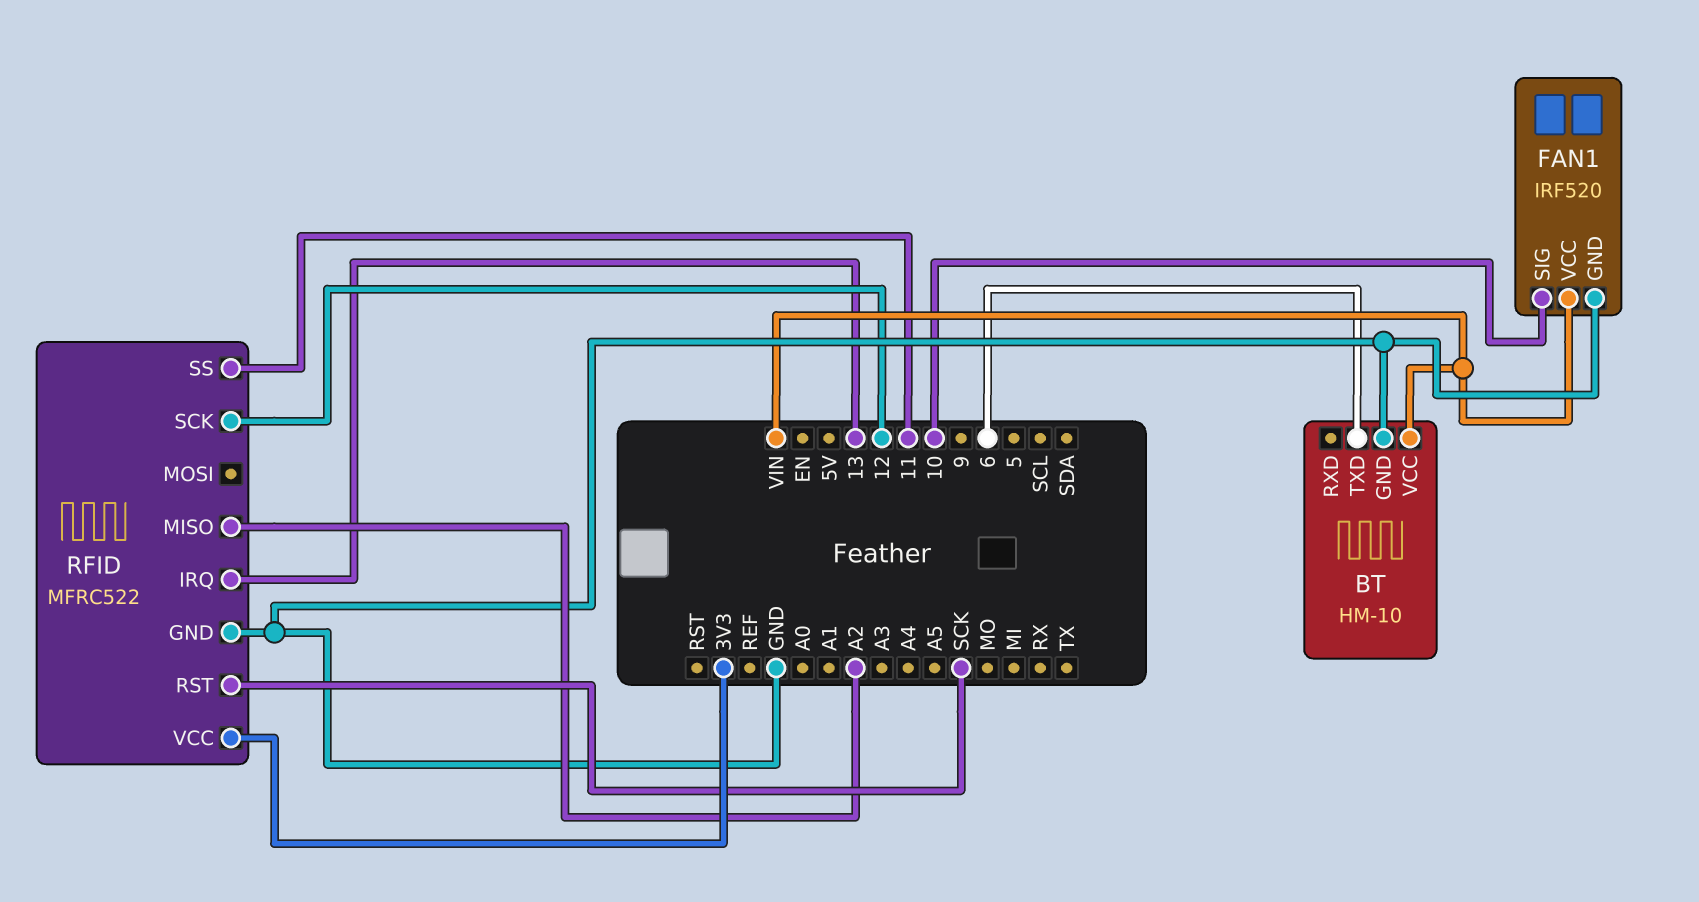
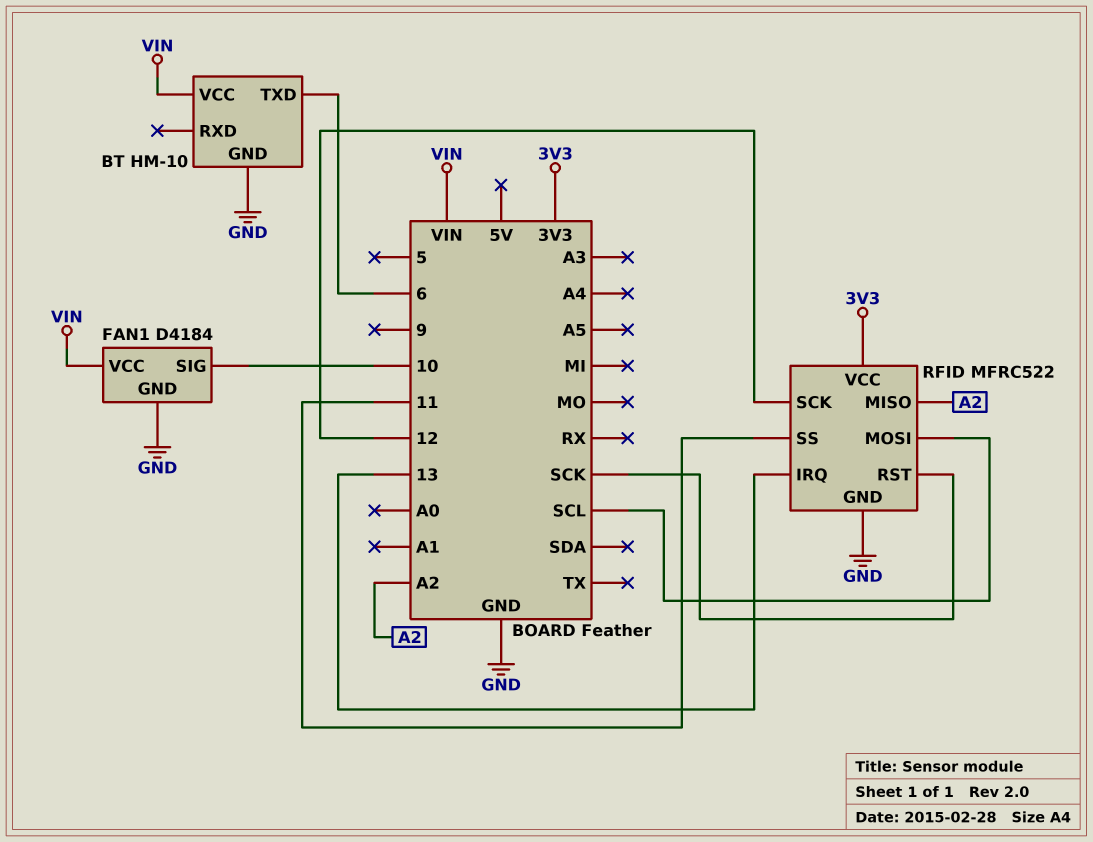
FAN1: IRF520 -> D4184
RFID pin MOSI: none -> SCL

